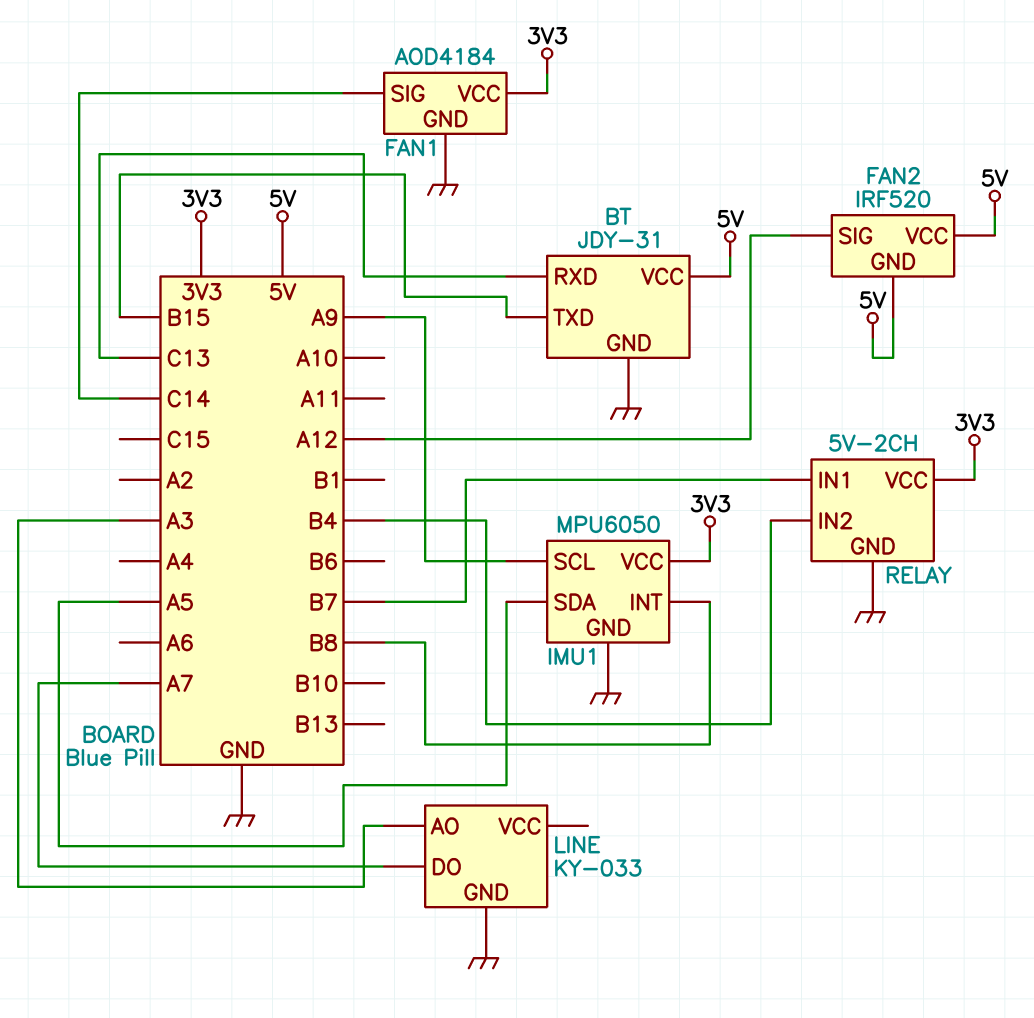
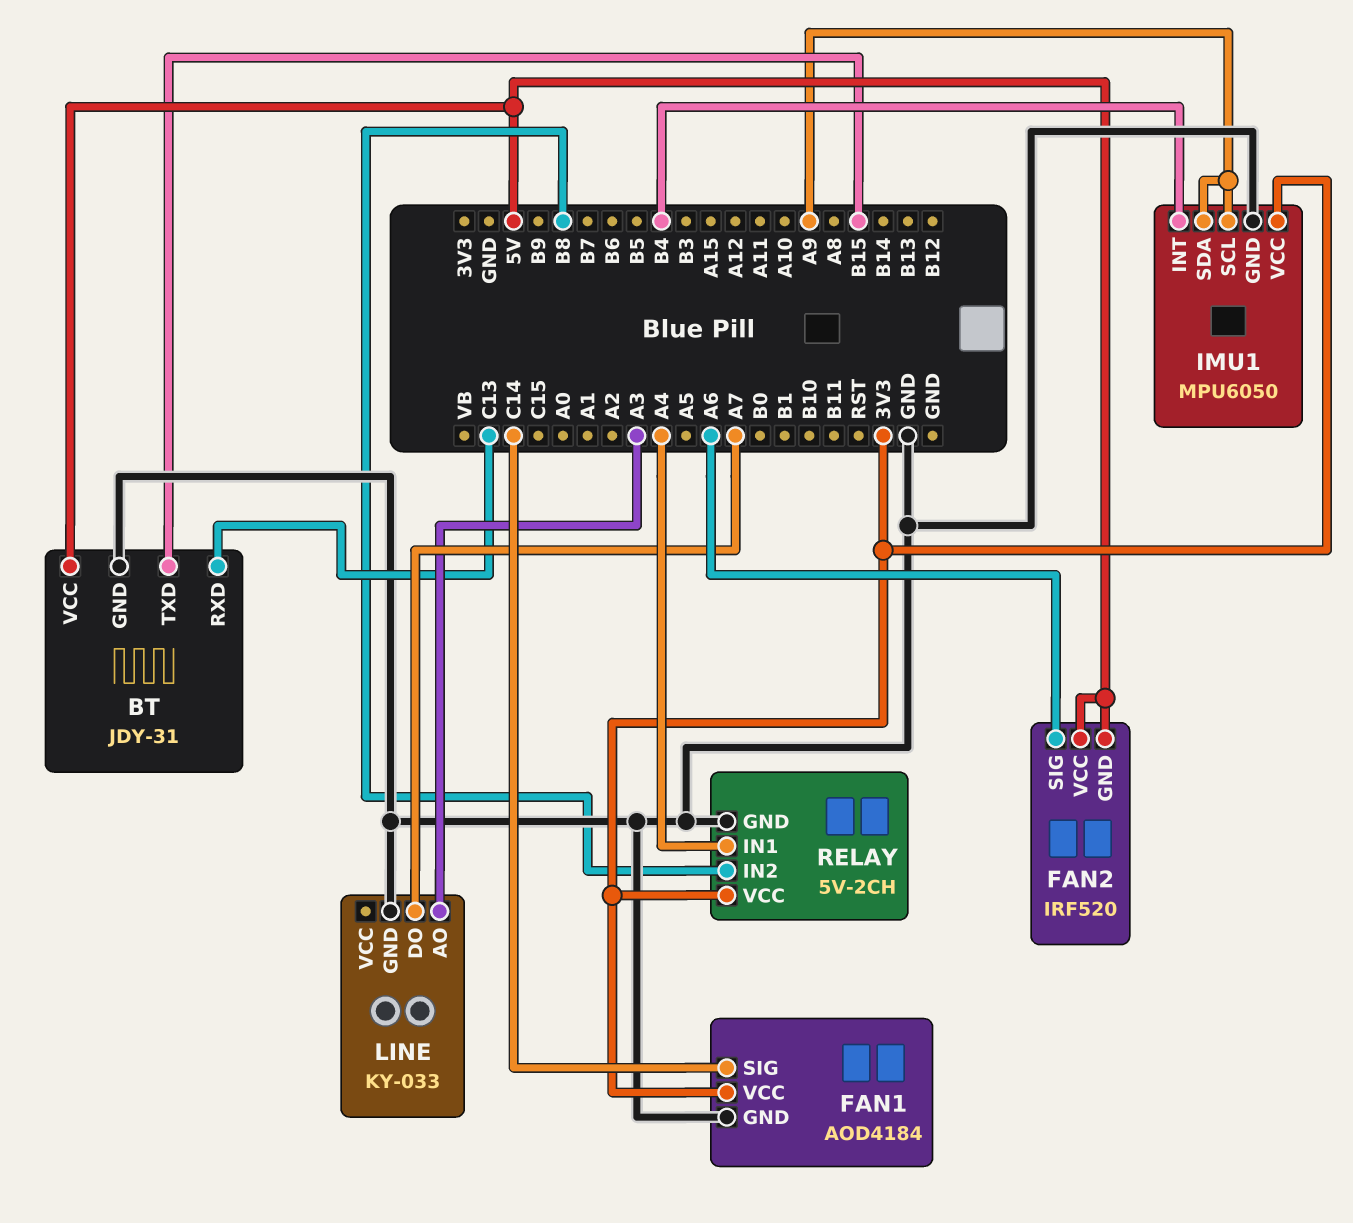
FAN2 pin SIG: A12 -> A6
IMU1 pin INT: B8 -> B4
IMU1 pin SDA: A5 -> A9
RELAY pin IN1: B7 -> A4
RELAY pin IN2: B4 -> B8

